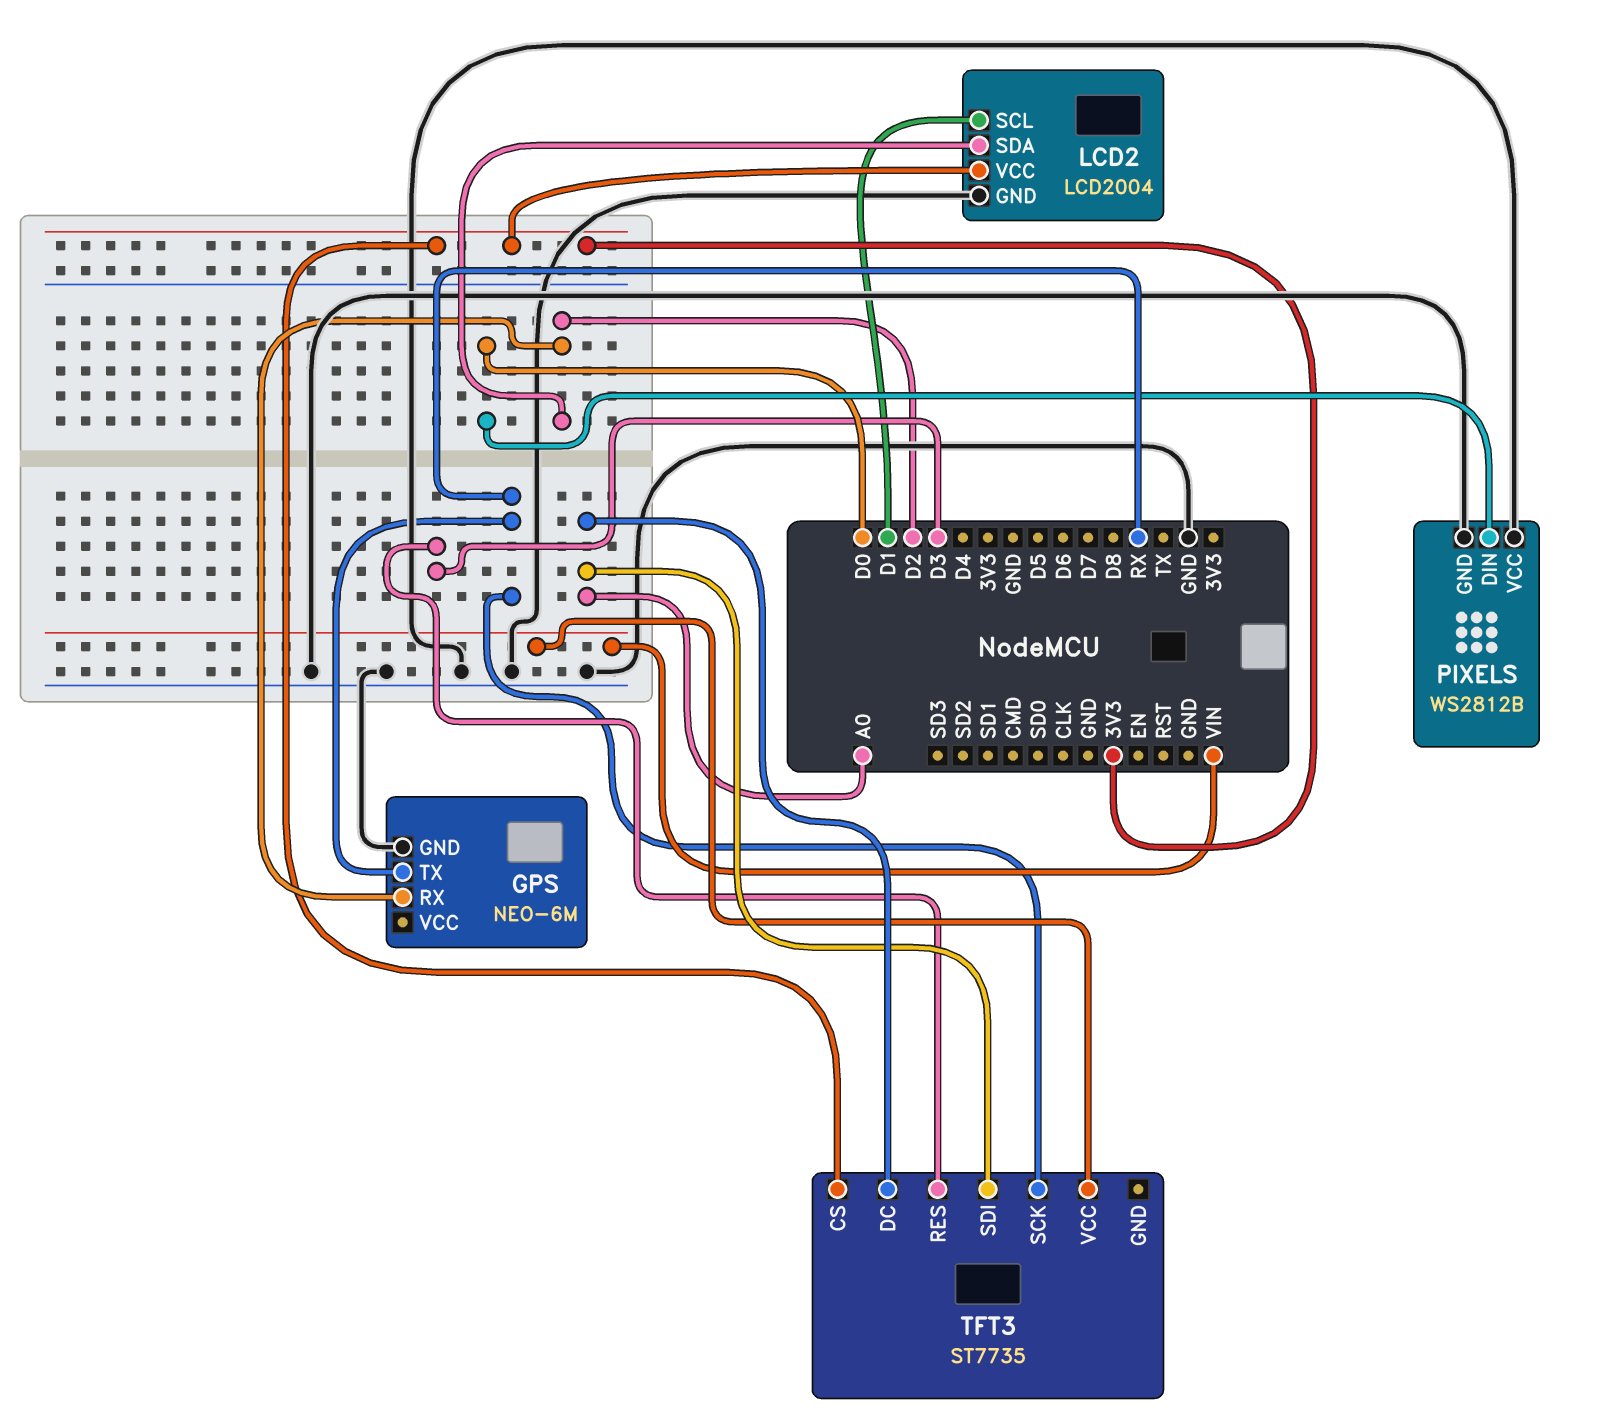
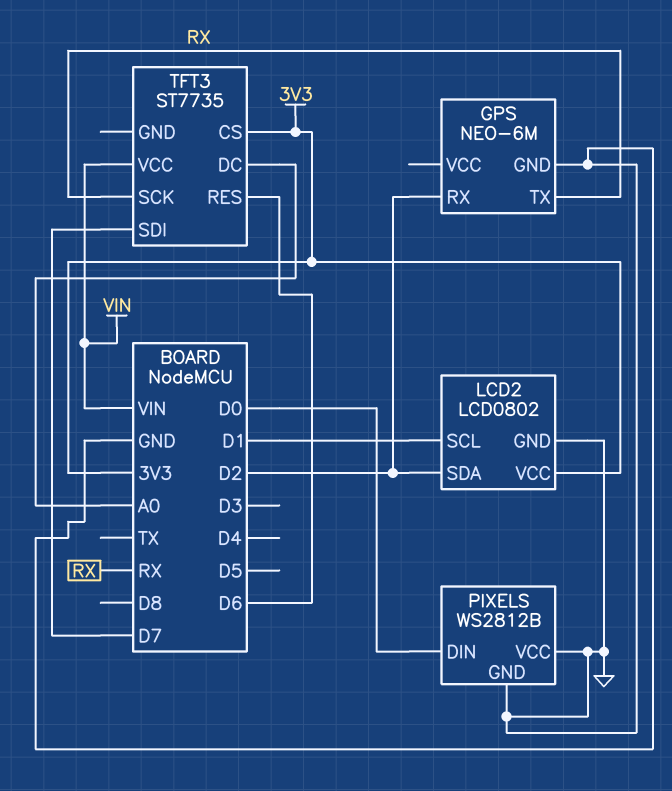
LCD2: LCD2004 -> LCD0802
TFT3 pin RES: D3 -> D6
TFT3 pin SDI: A0 -> D7

